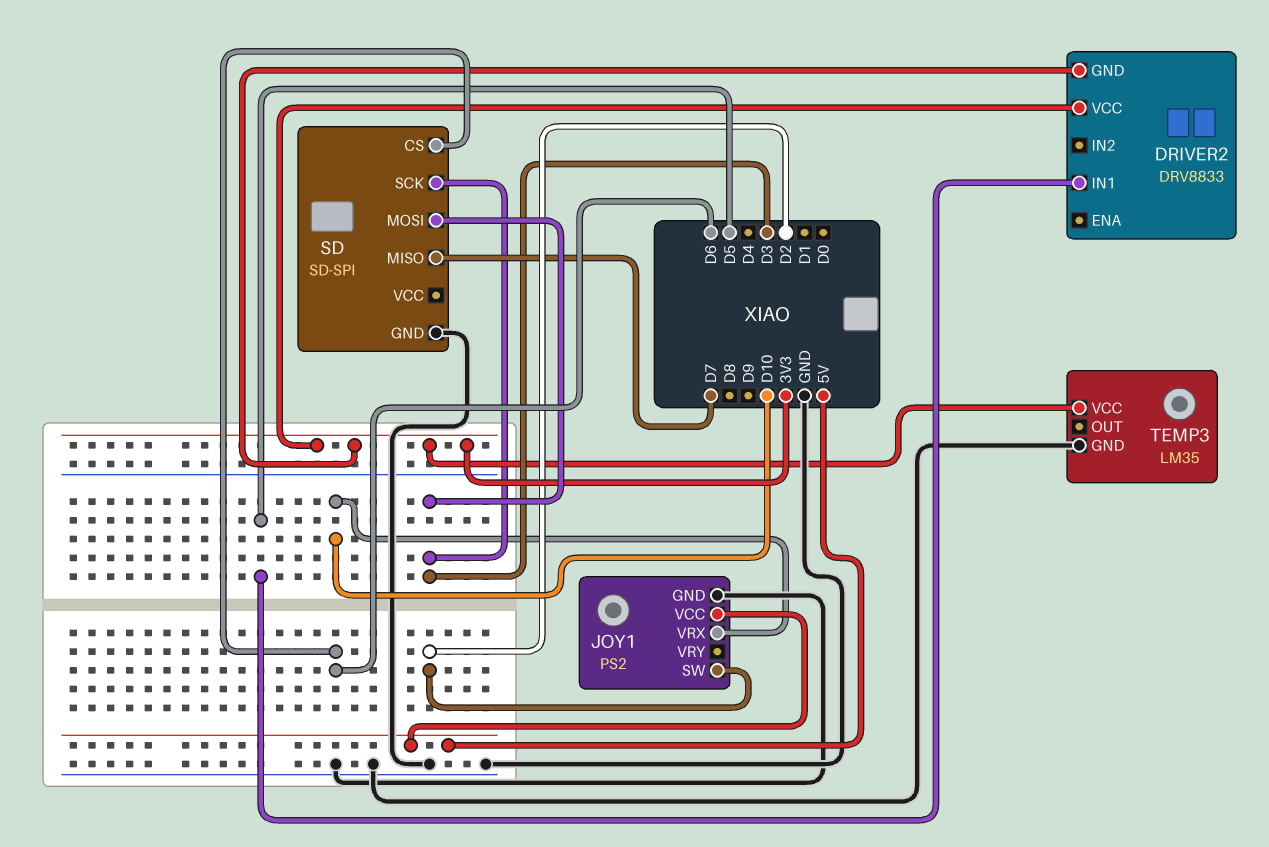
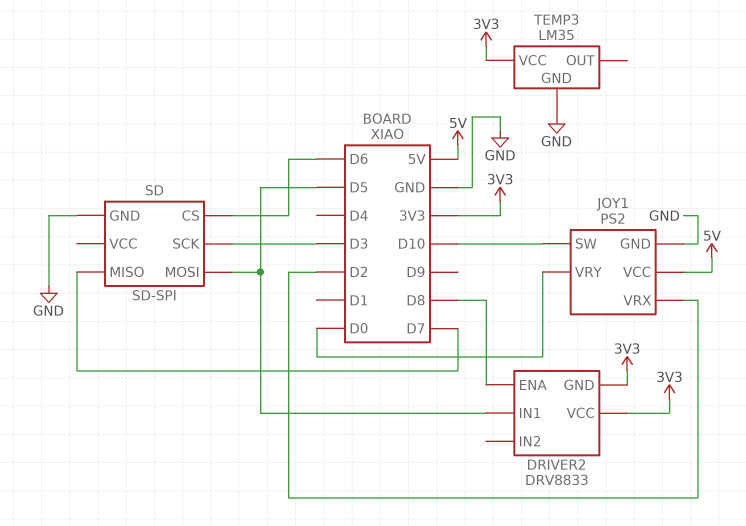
DRIVER2 pin ENA: none -> D8
JOY1 pin SW: D2 -> D10
JOY1 pin VRX: D10 -> D2
JOY1 pin VRY: none -> D0
SD pin MOSI: D3 -> D5

